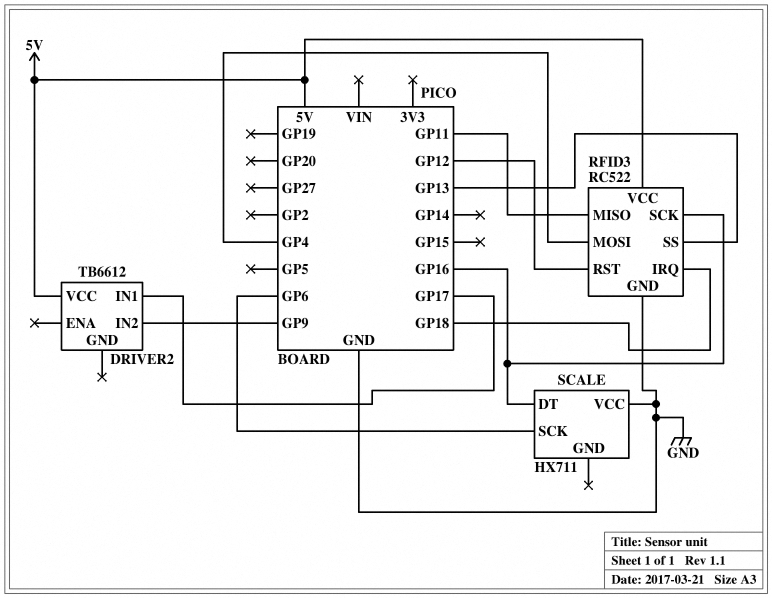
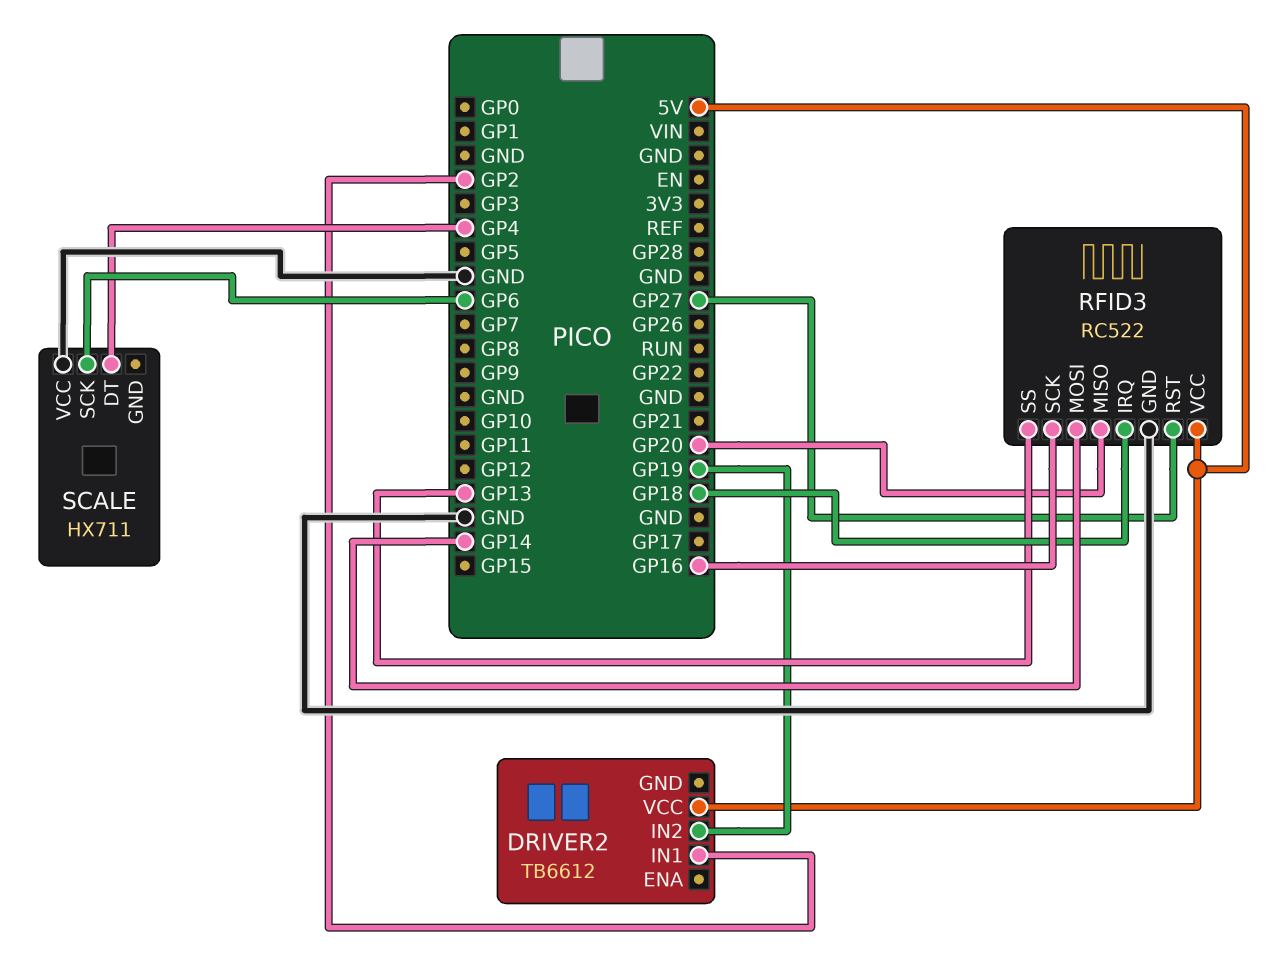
DRIVER2 pin IN1: GP17 -> GP2
DRIVER2 pin IN2: GP9 -> GP19
RFID3 pin MISO: GP11 -> GP20
RFID3 pin MOSI: GP4 -> GP14
RFID3 pin RST: GP12 -> GP27
SCALE pin DT: GP16 -> GP4

